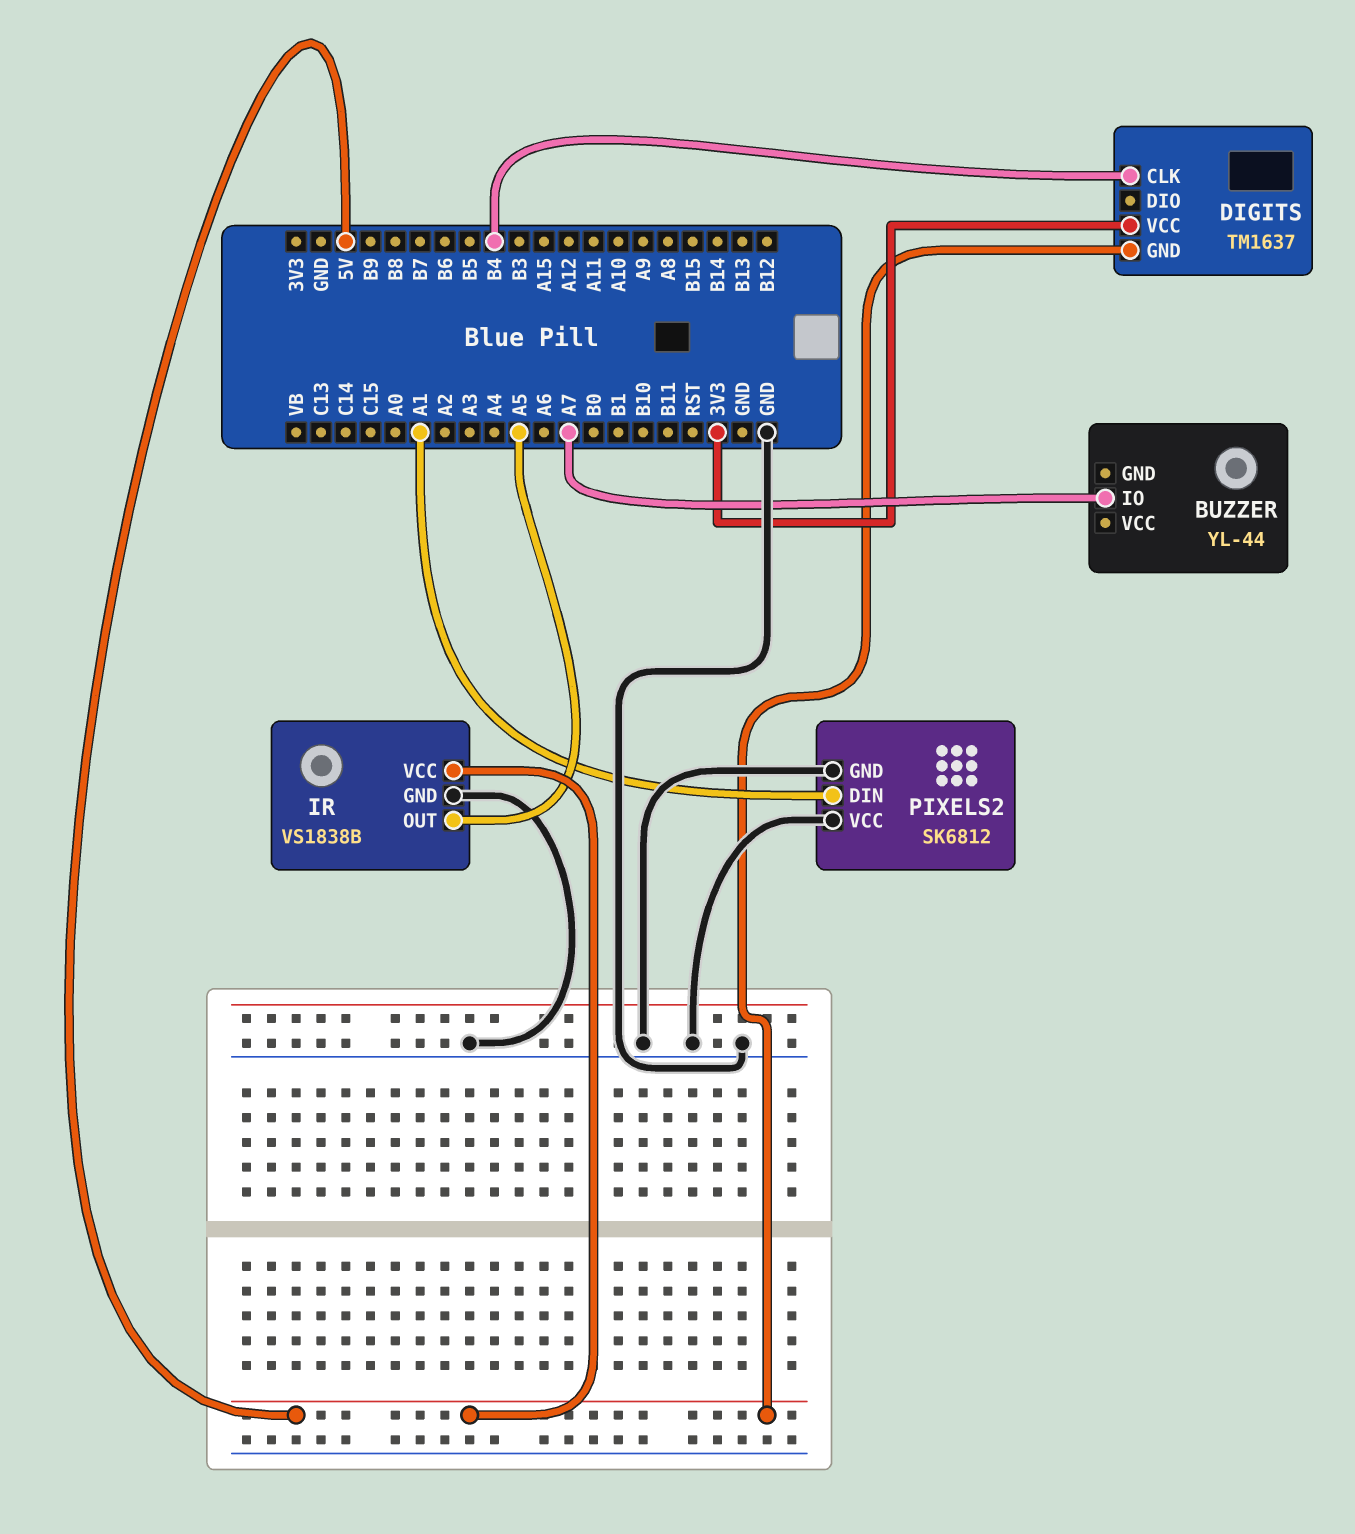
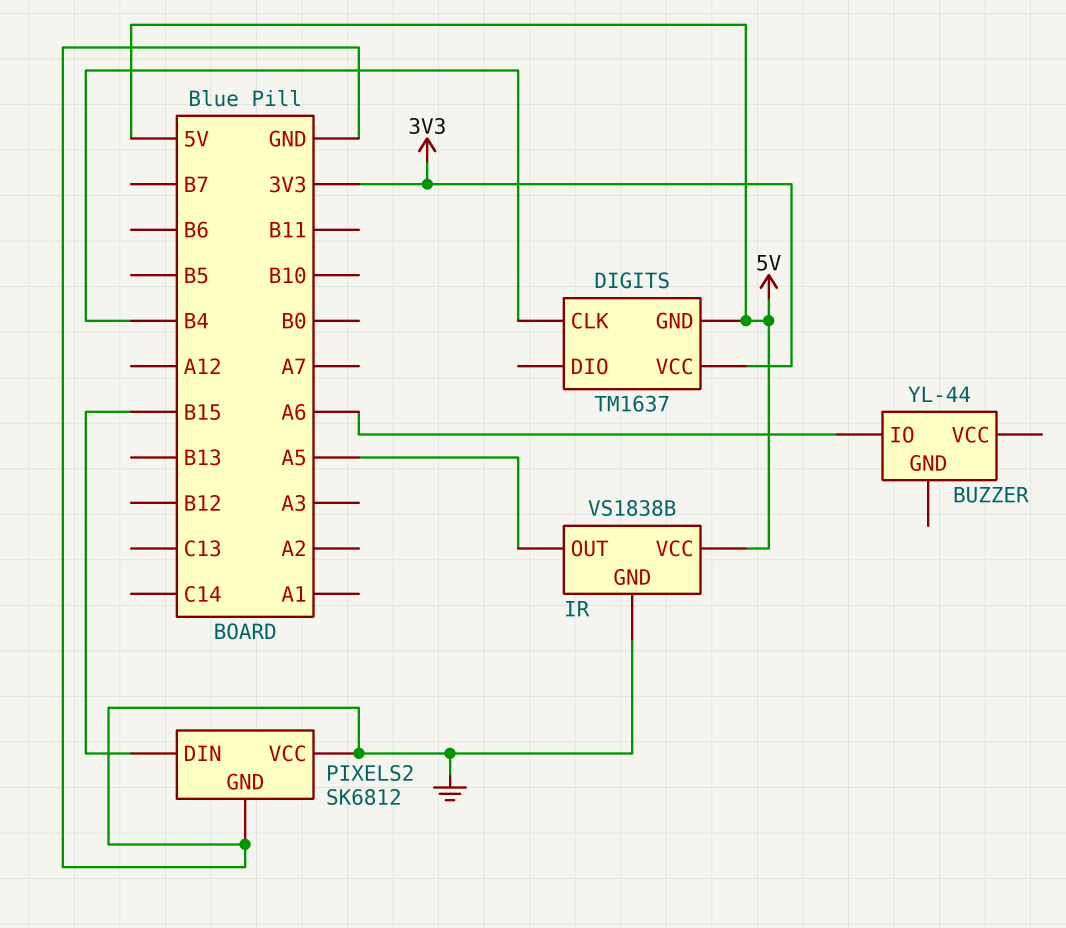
BUZZER pin IO: A7 -> A6
PIXELS2 pin DIN: A1 -> B15

